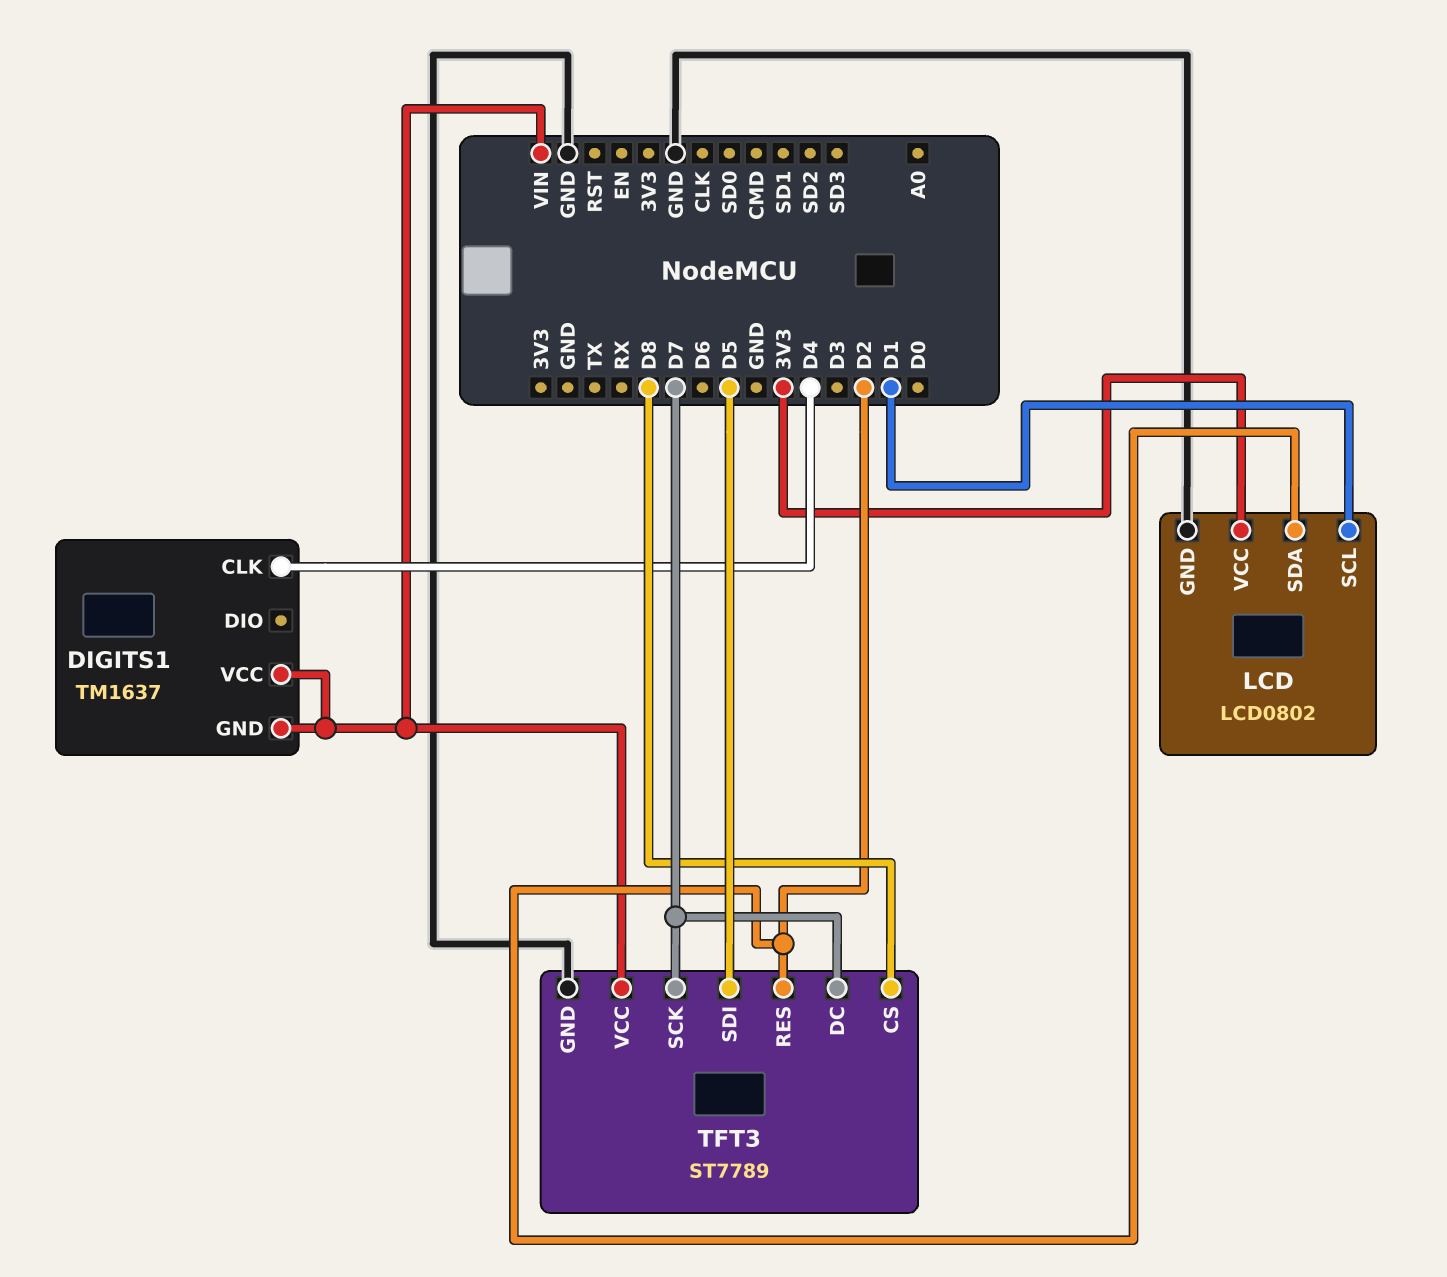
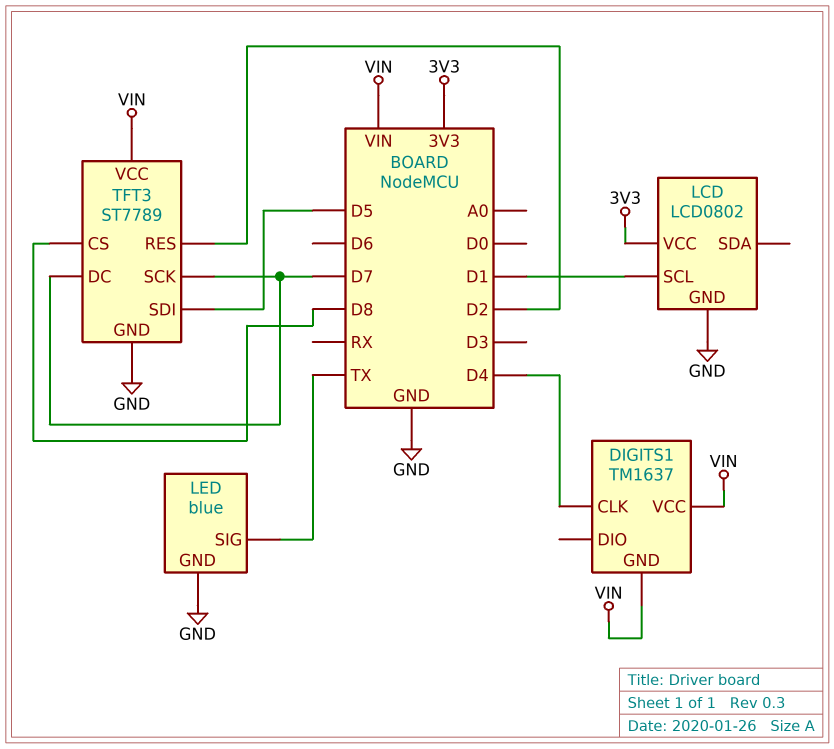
LCD pin SDA: D2 -> none
LED: none -> blue
LED pin GND: none -> GND
LED pin SIG: none -> TX

